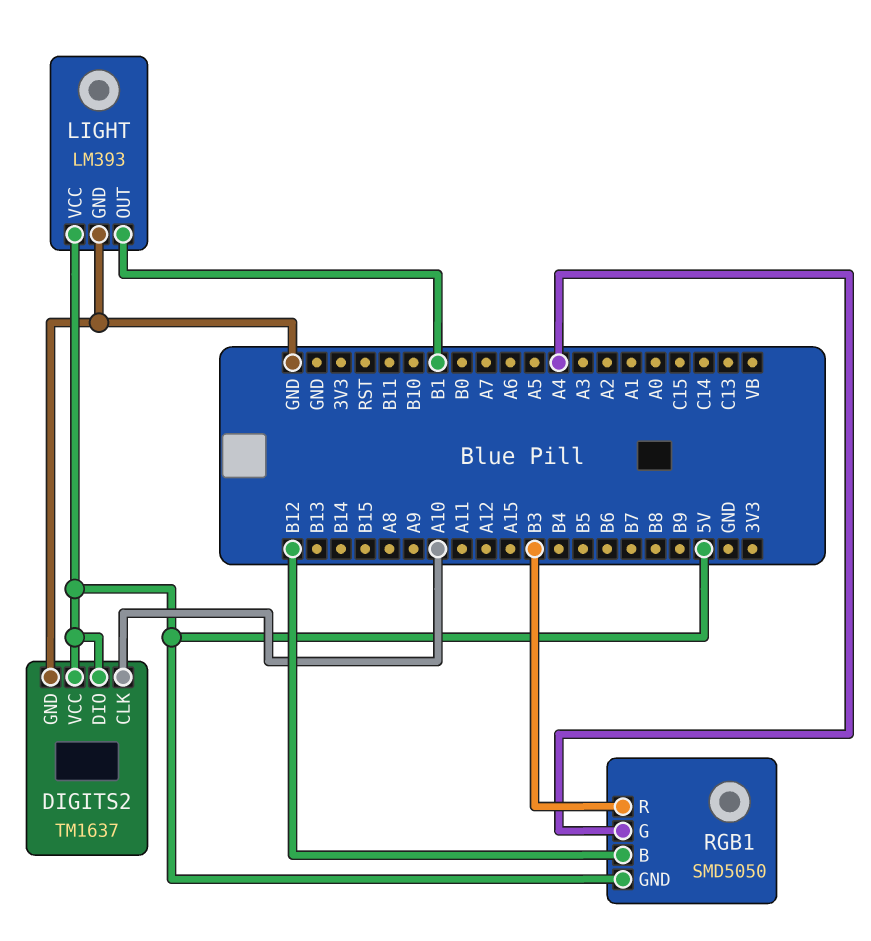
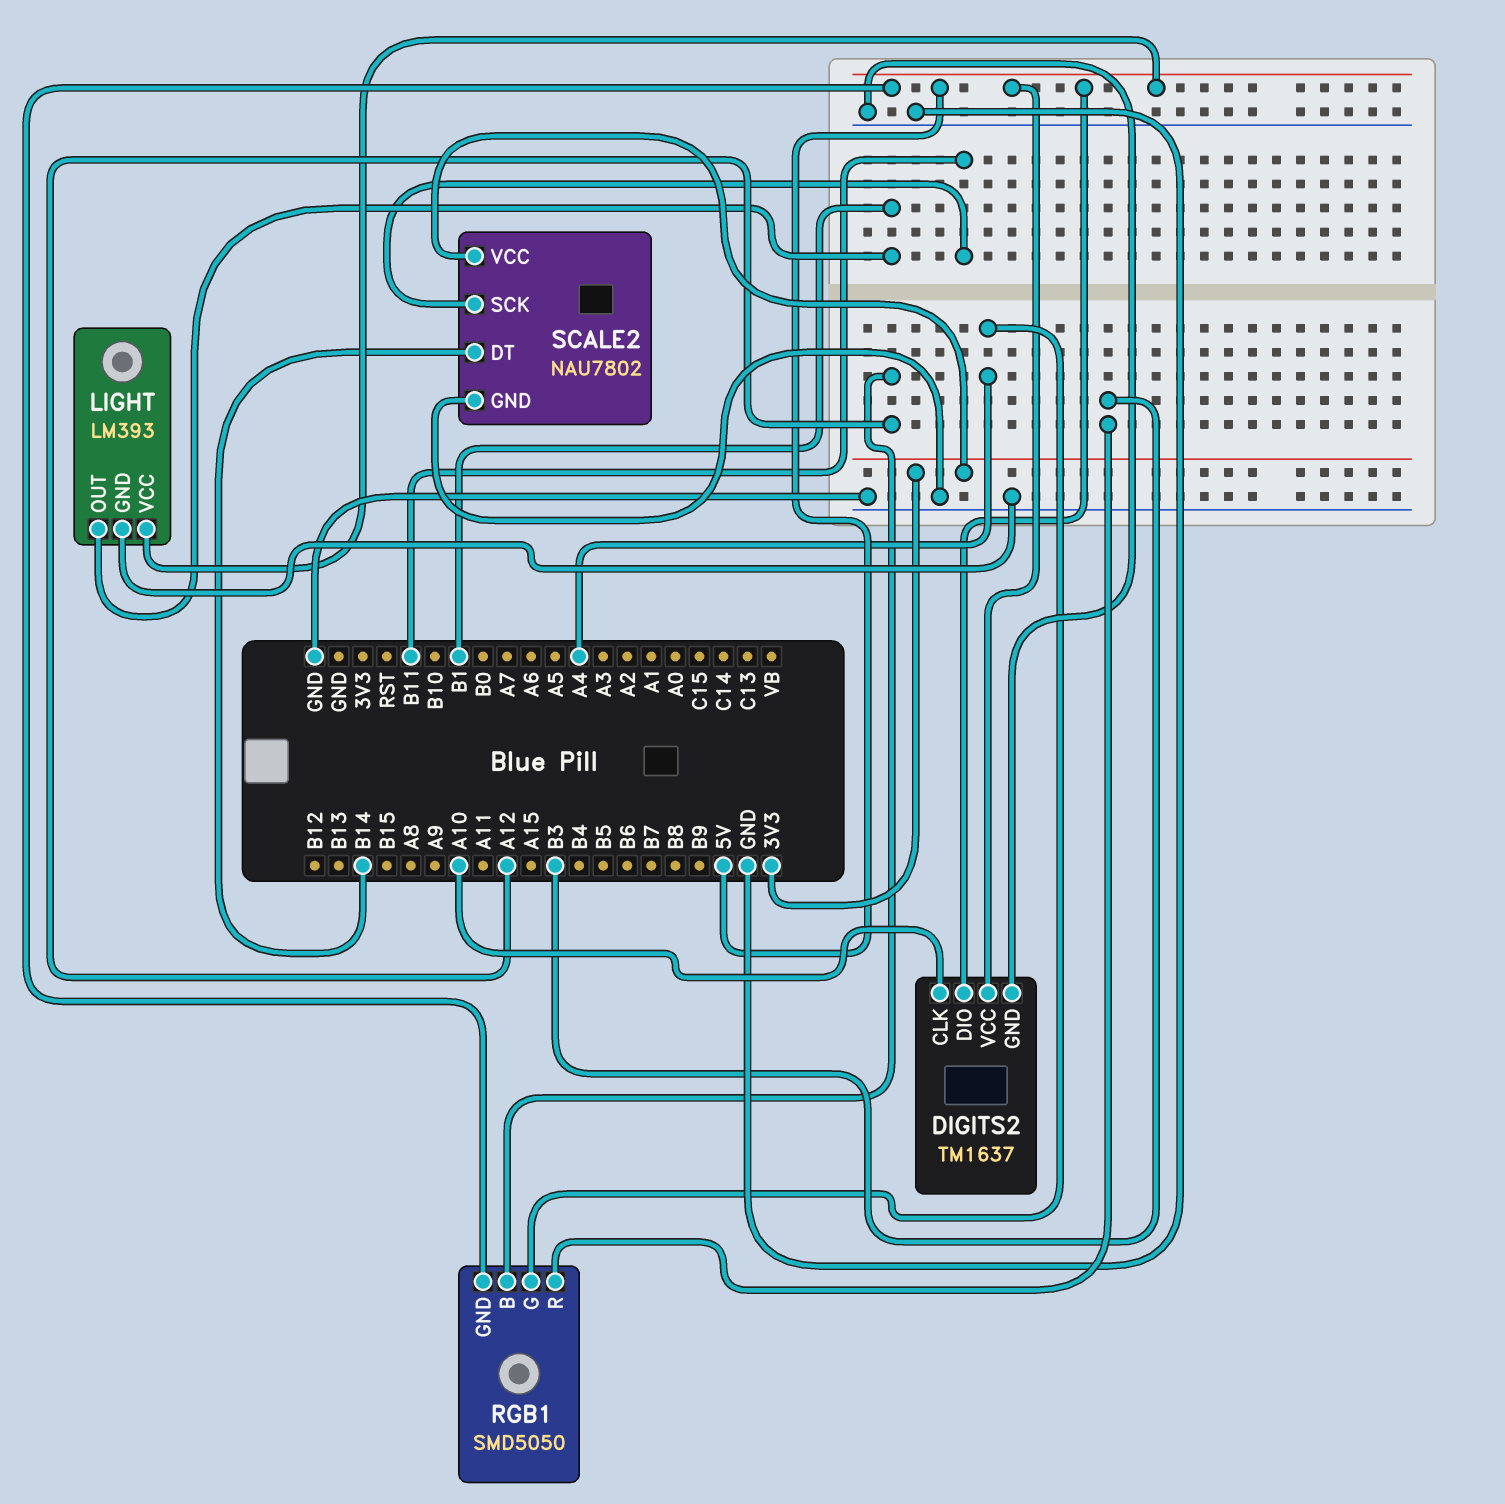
RGB1 pin B: B12 -> A12
SCALE2: none -> NAU7802
SCALE2 pin DT: none -> B14
SCALE2 pin GND: none -> GND
SCALE2 pin SCK: none -> B11
SCALE2 pin VCC: none -> 3V3

